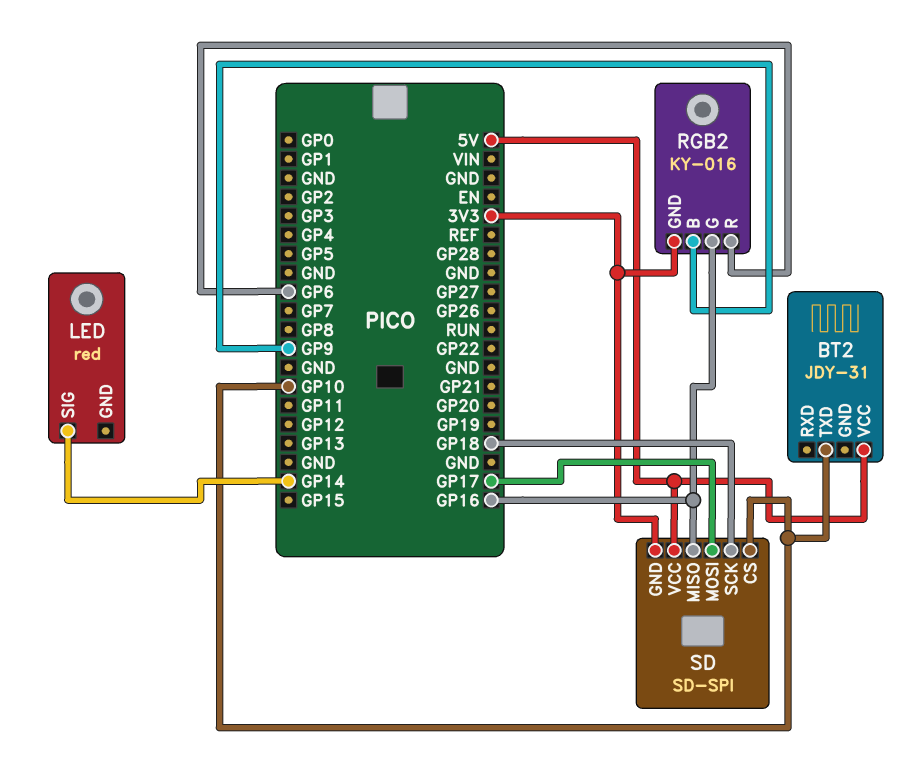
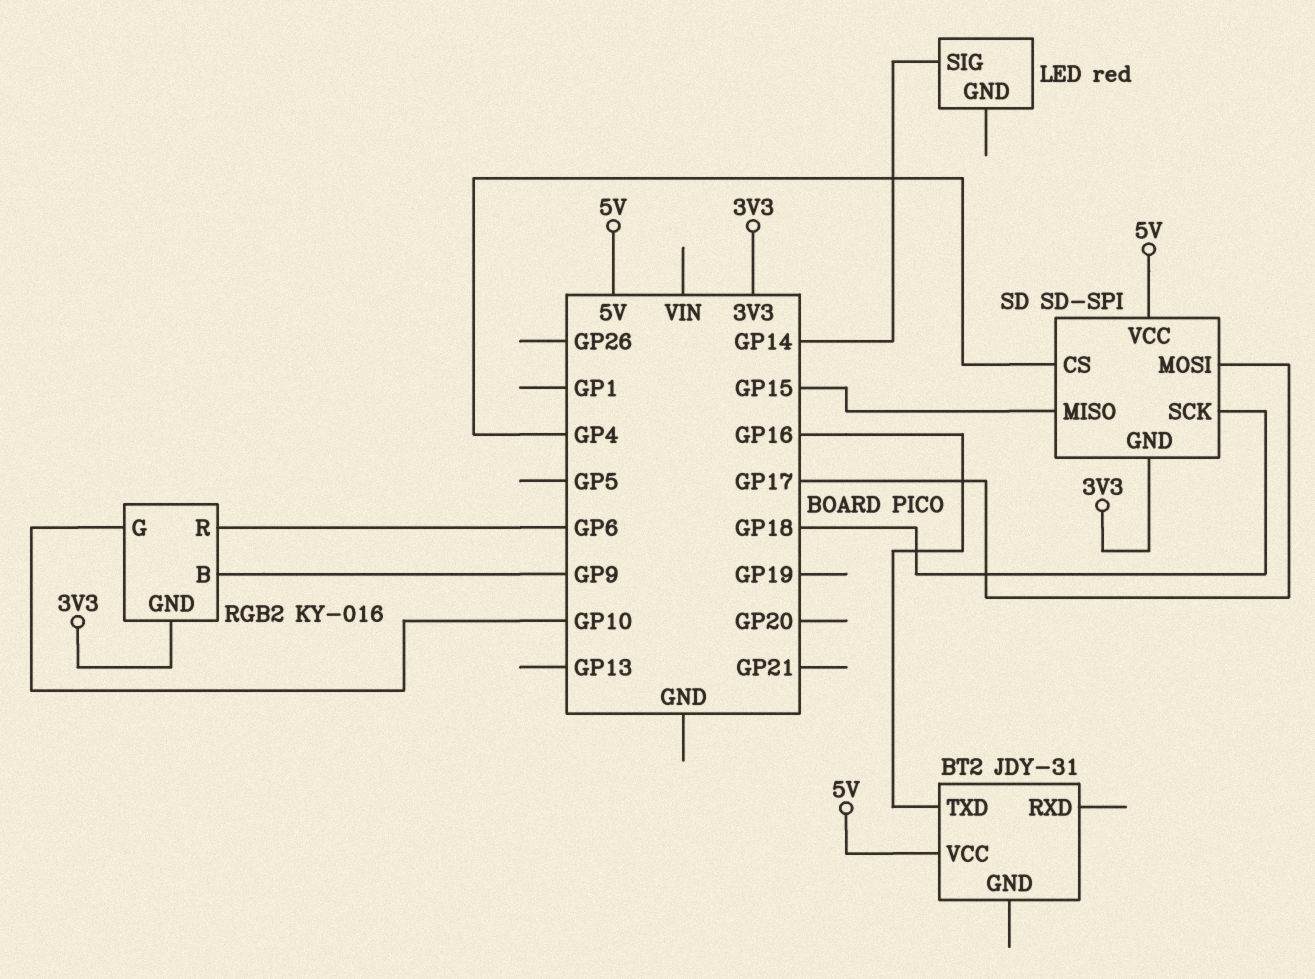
BT2 pin TXD: GP10 -> GP16
RGB2 pin G: GP16 -> GP10
SD pin CS: GP10 -> GP4
SD pin MISO: GP16 -> GP15

